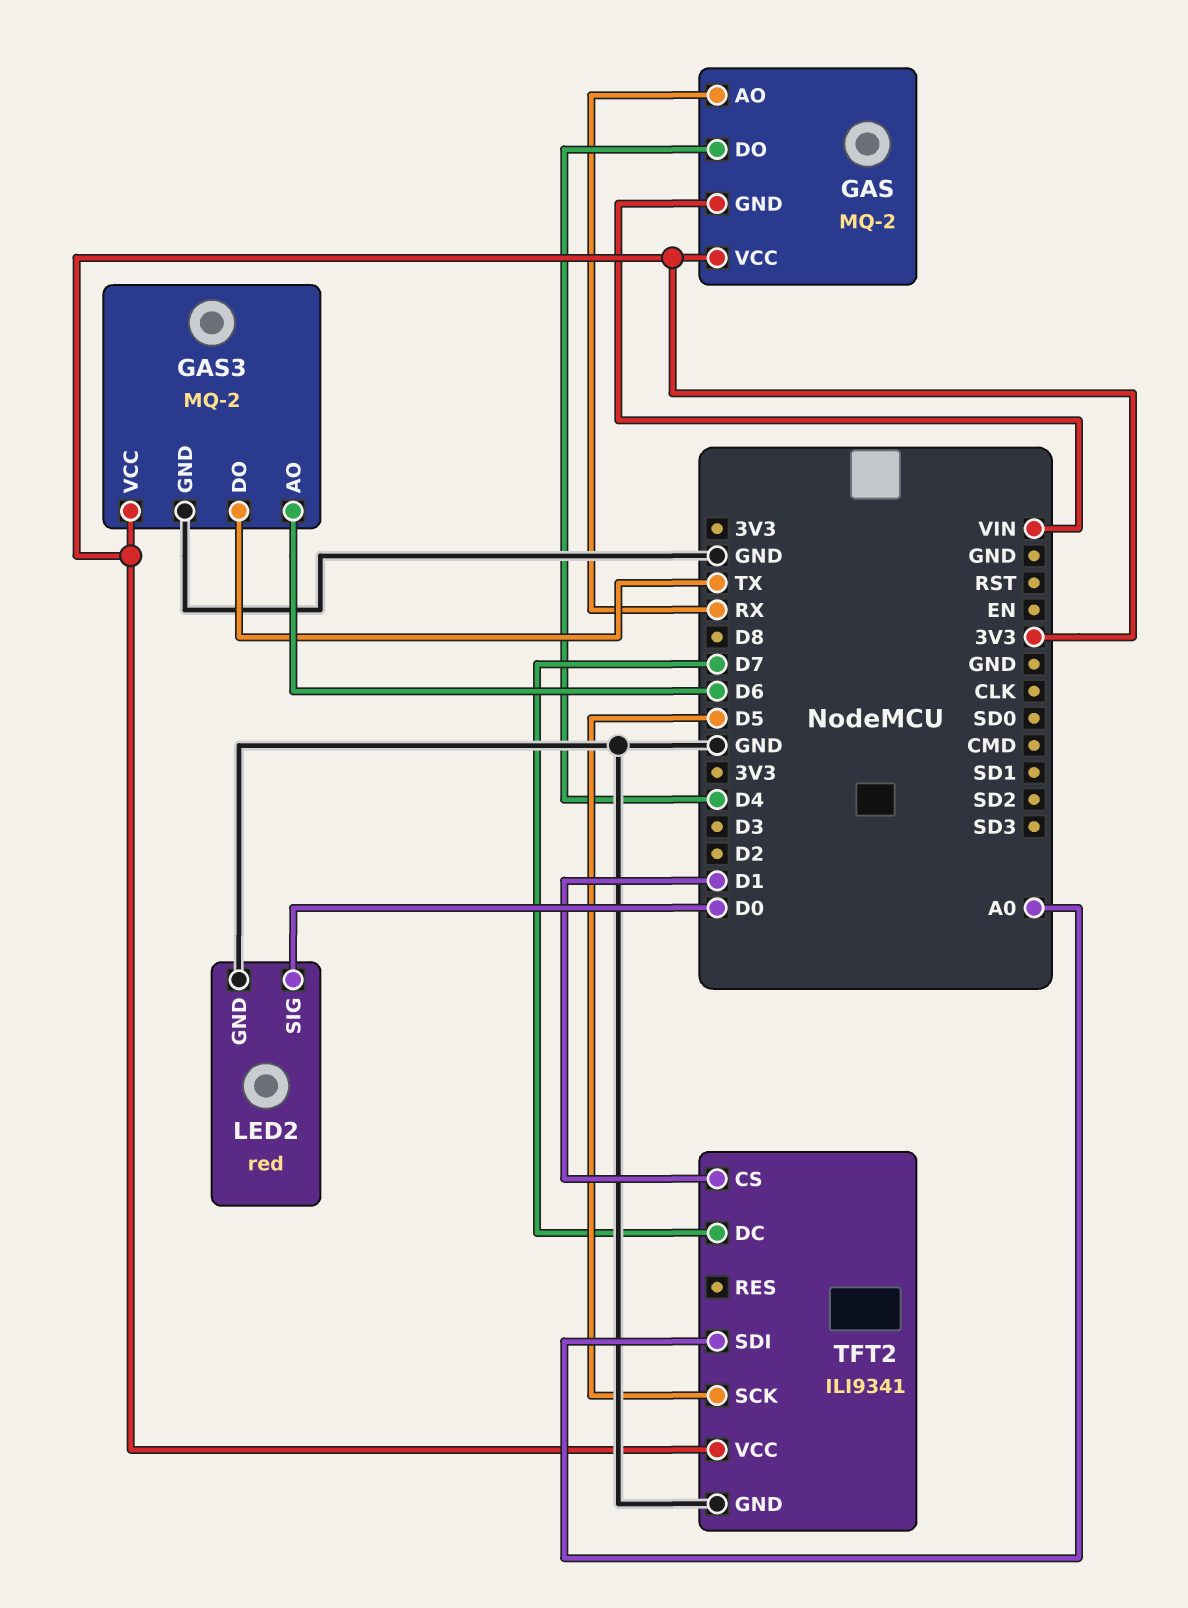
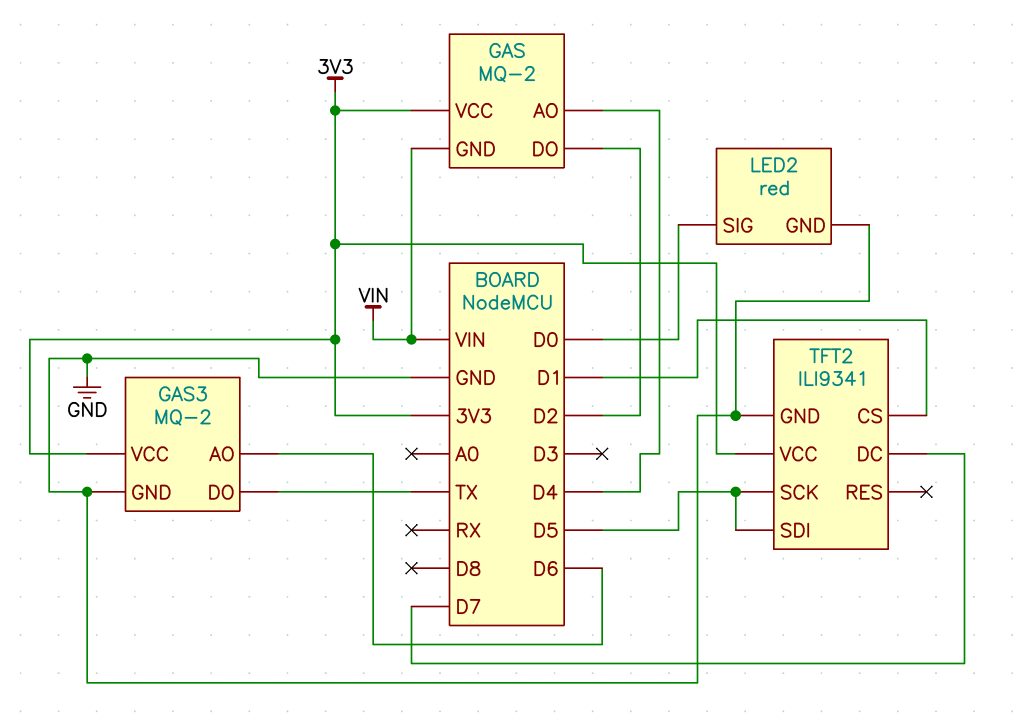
GAS pin AO: RX -> D4
GAS pin DO: D4 -> D2
TFT2 pin SDI: A0 -> D5

